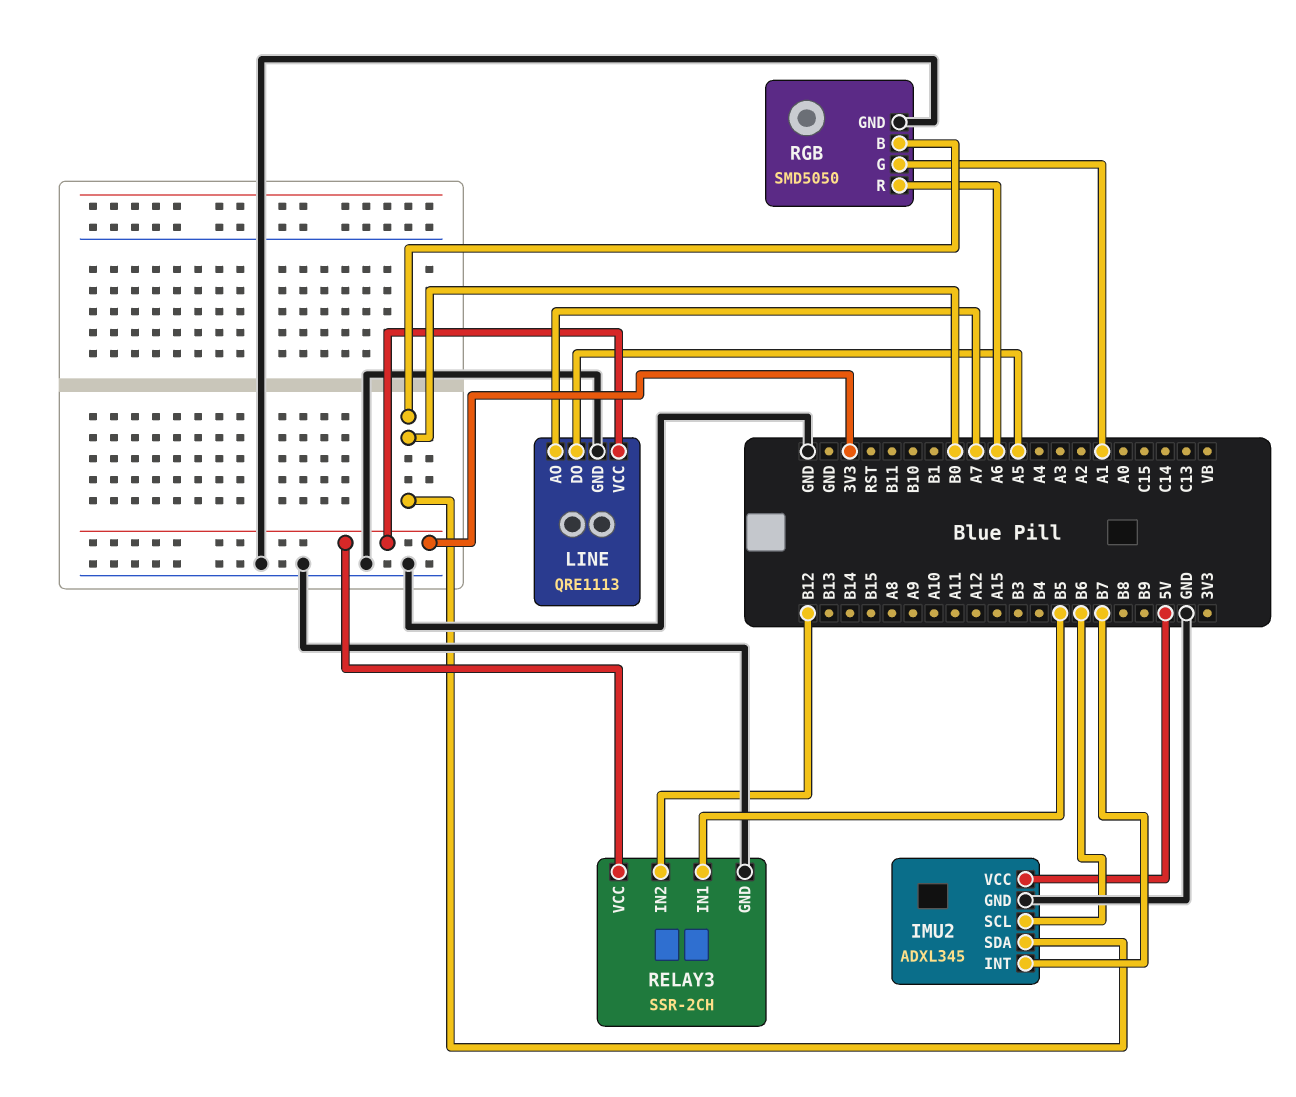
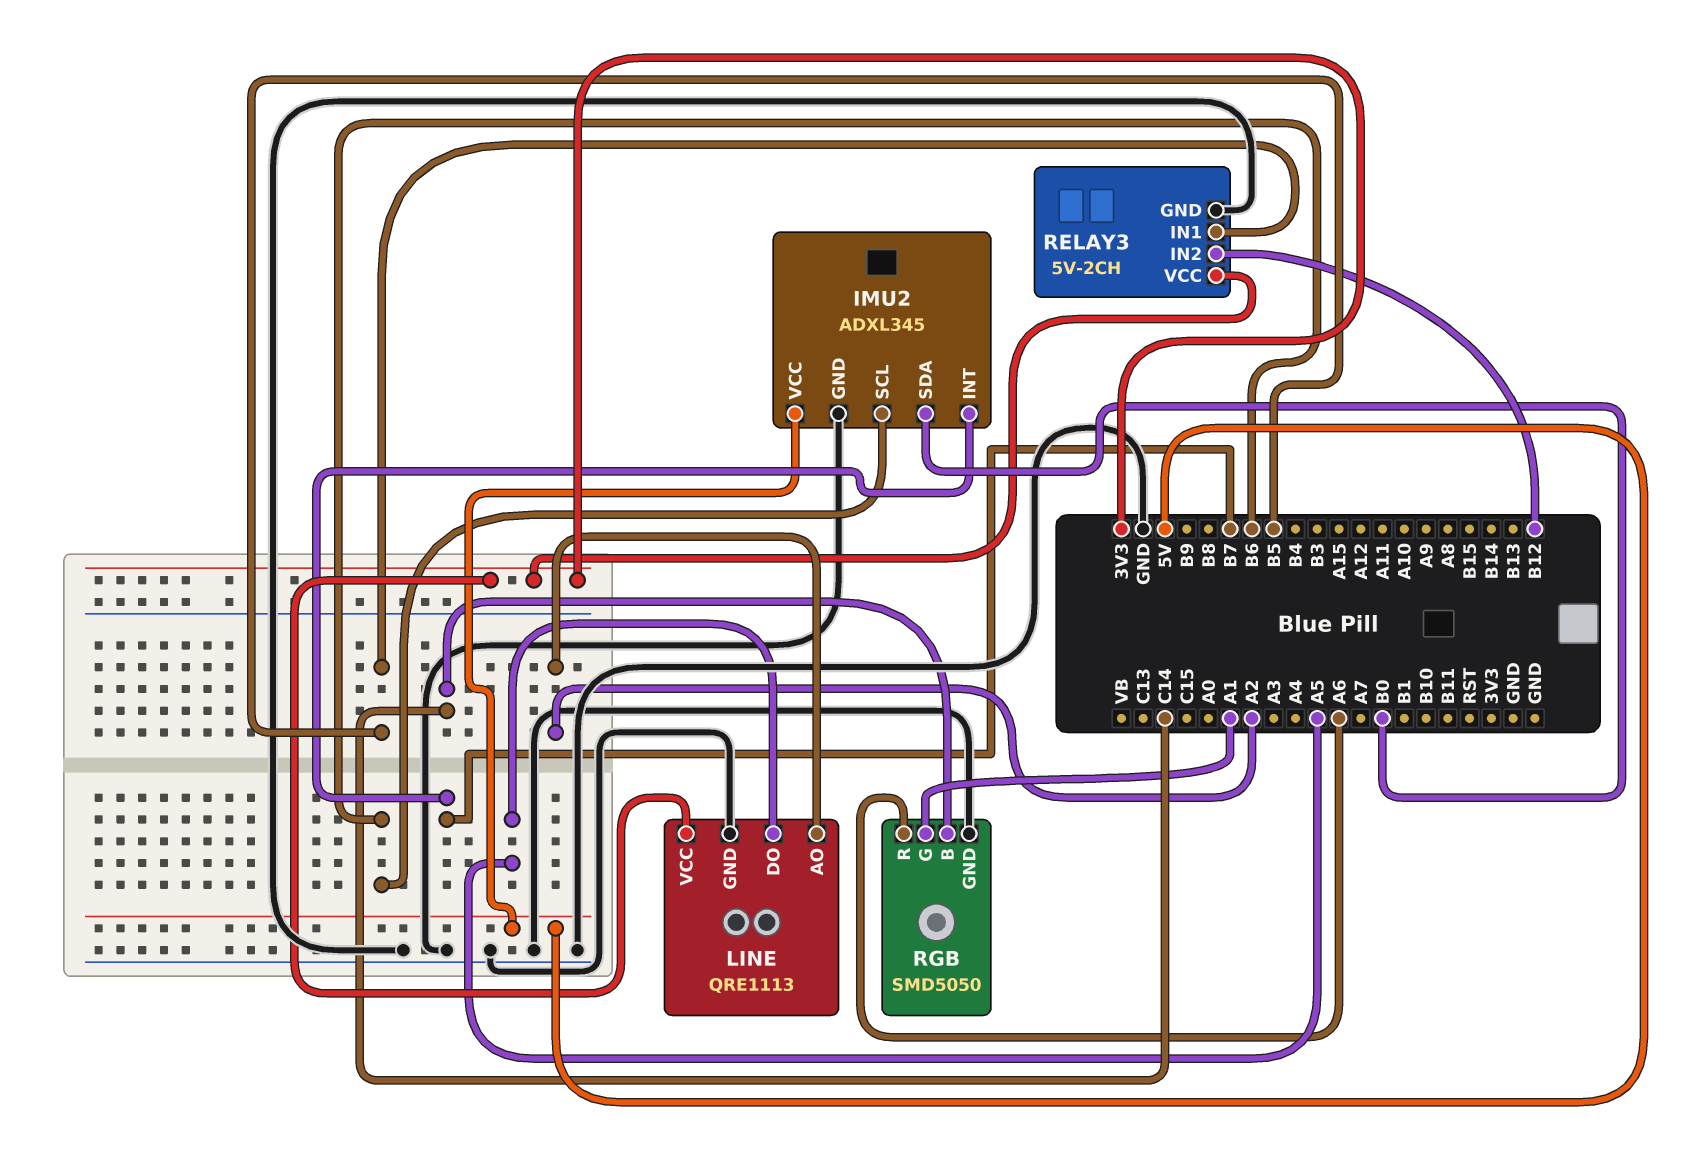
LINE pin AO: A7 -> A2
RELAY3: SSR-2CH -> 5V-2CH
RGB pin B: B0 -> C14

